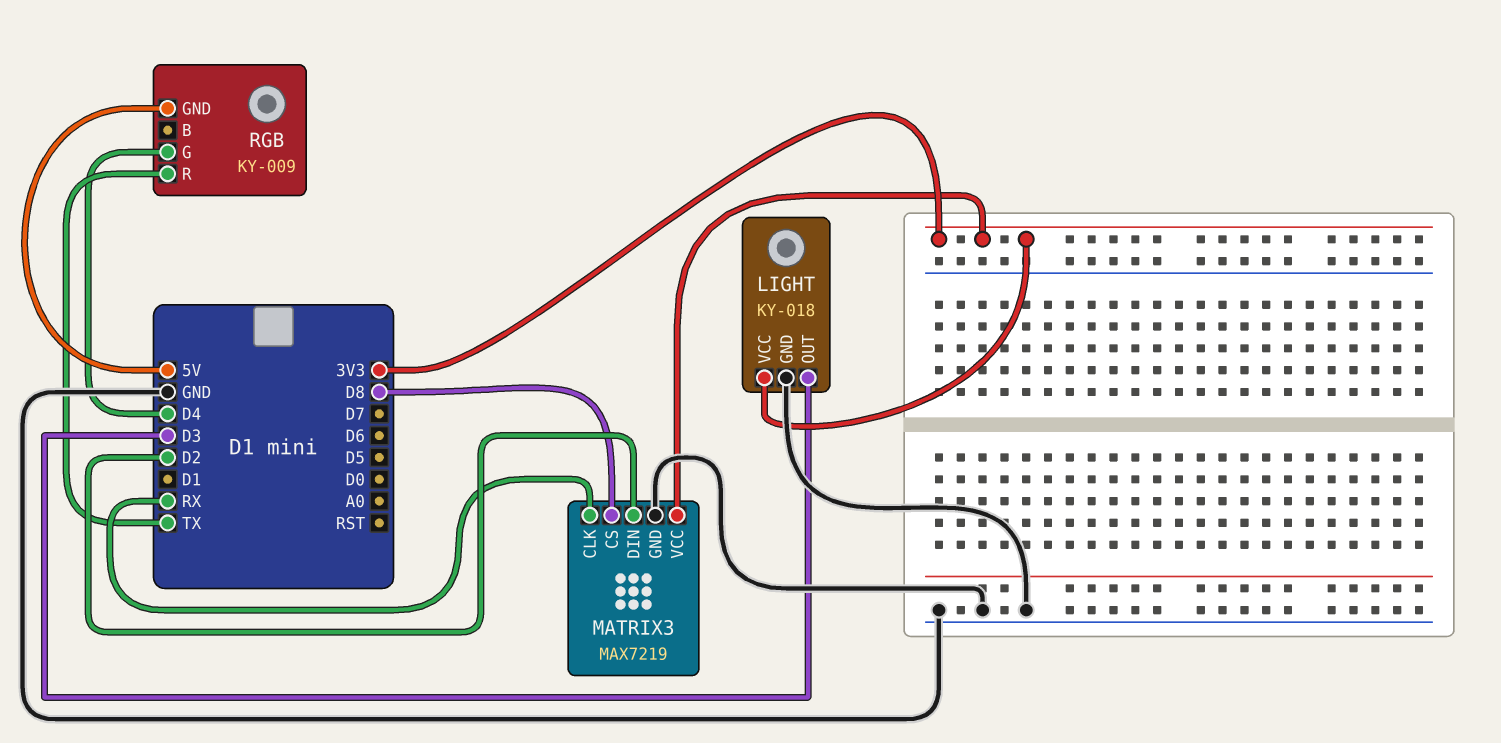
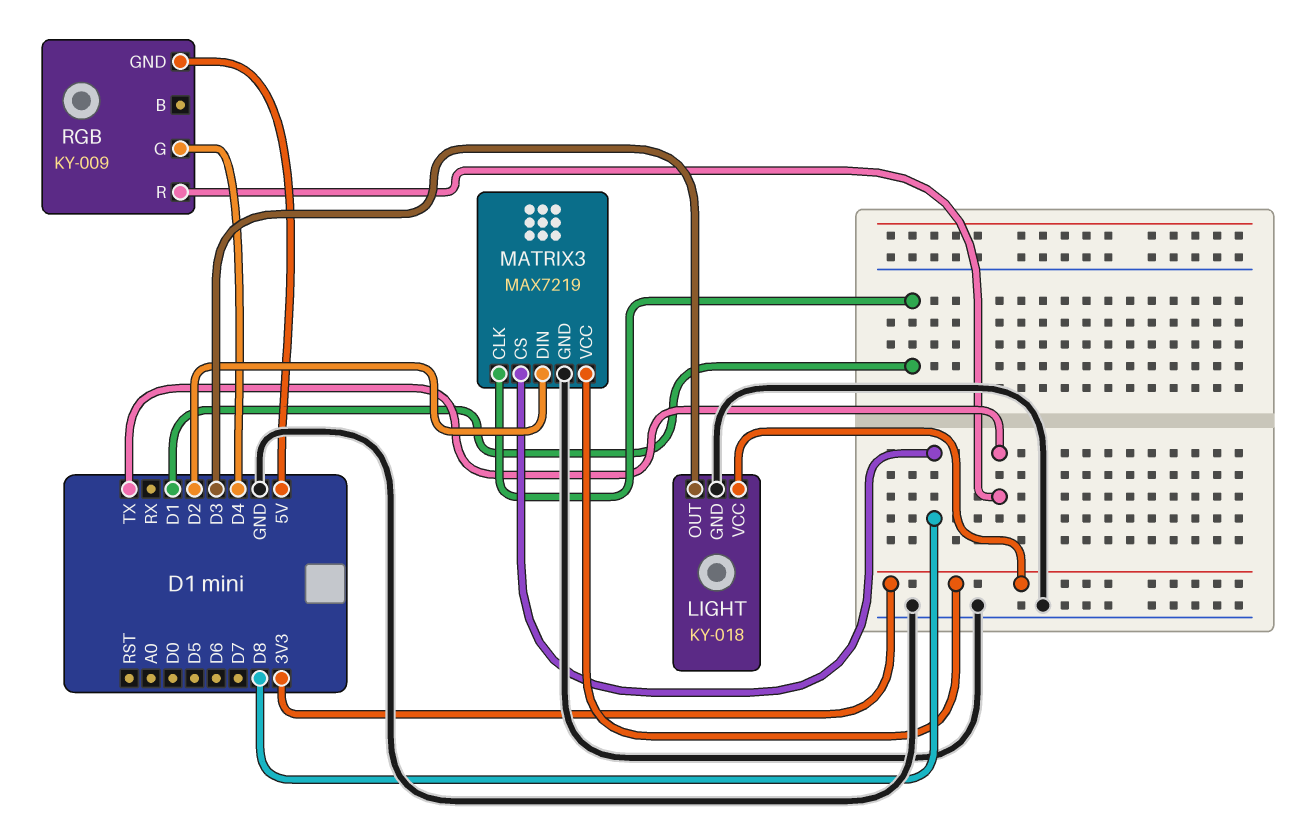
MATRIX3 pin CLK: RX -> D1

